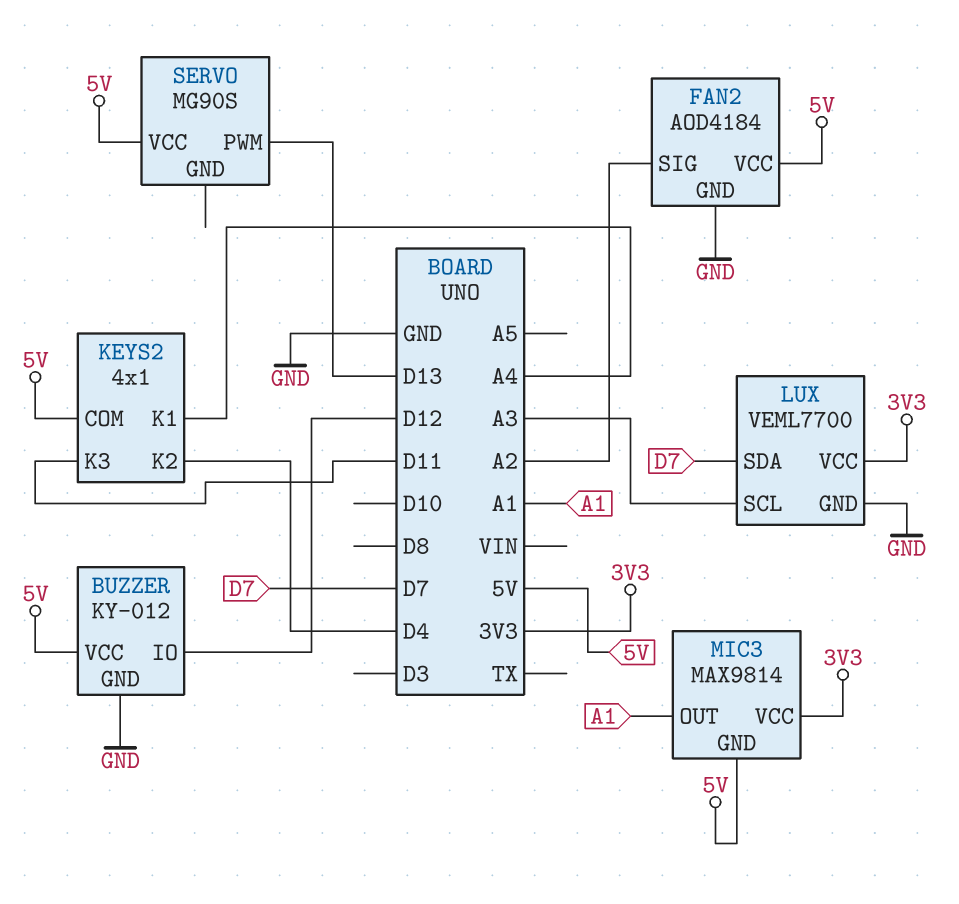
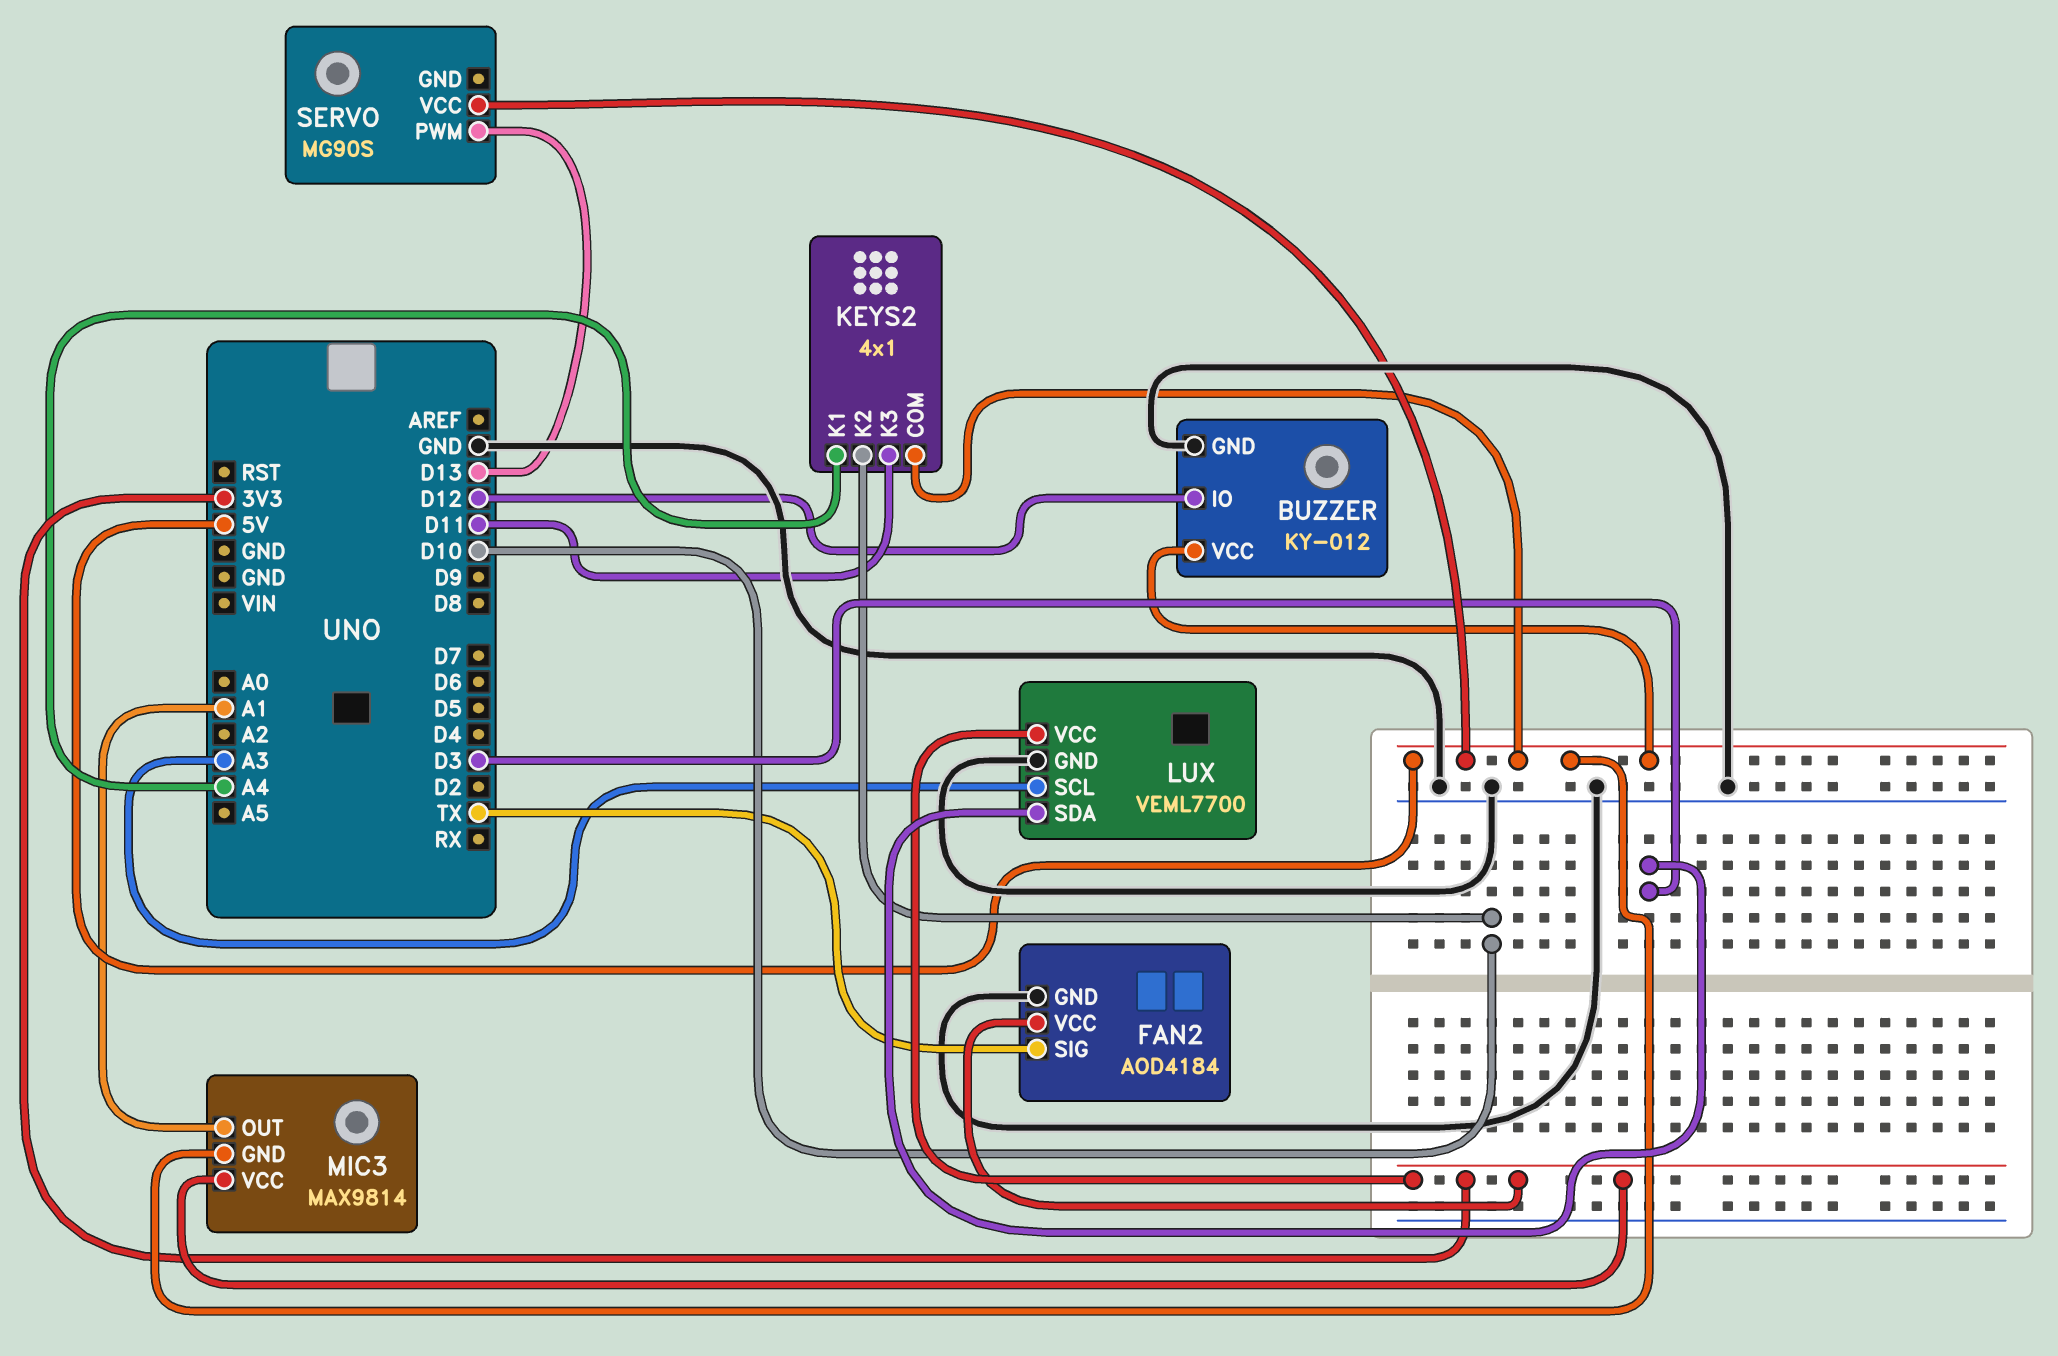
FAN2 pin SIG: A2 -> TX
FAN2 pin VCC: 5V -> 3V3
KEYS2 pin K2: D4 -> D10
LUX pin SDA: D7 -> D3

